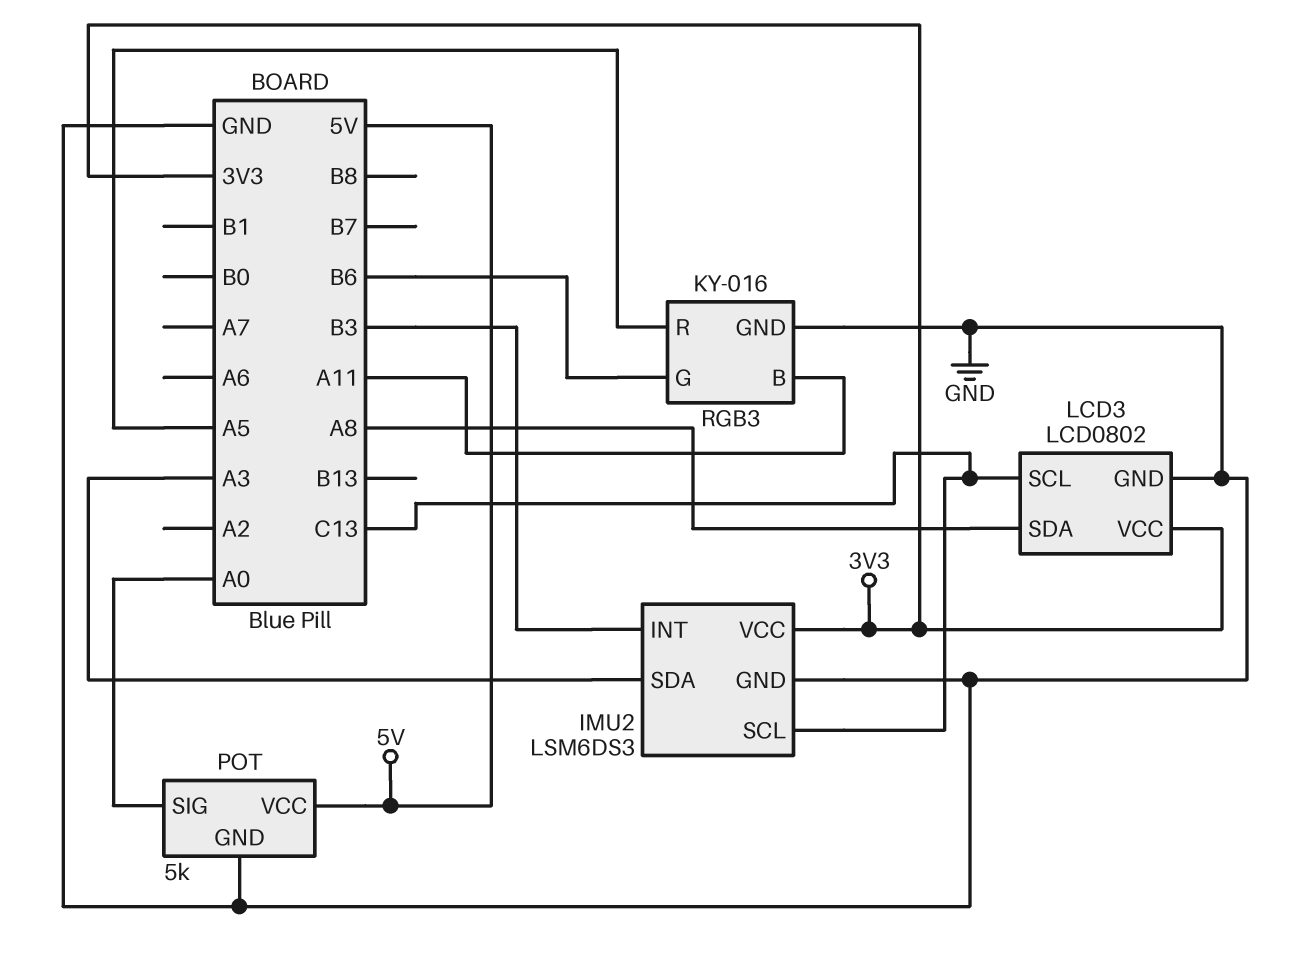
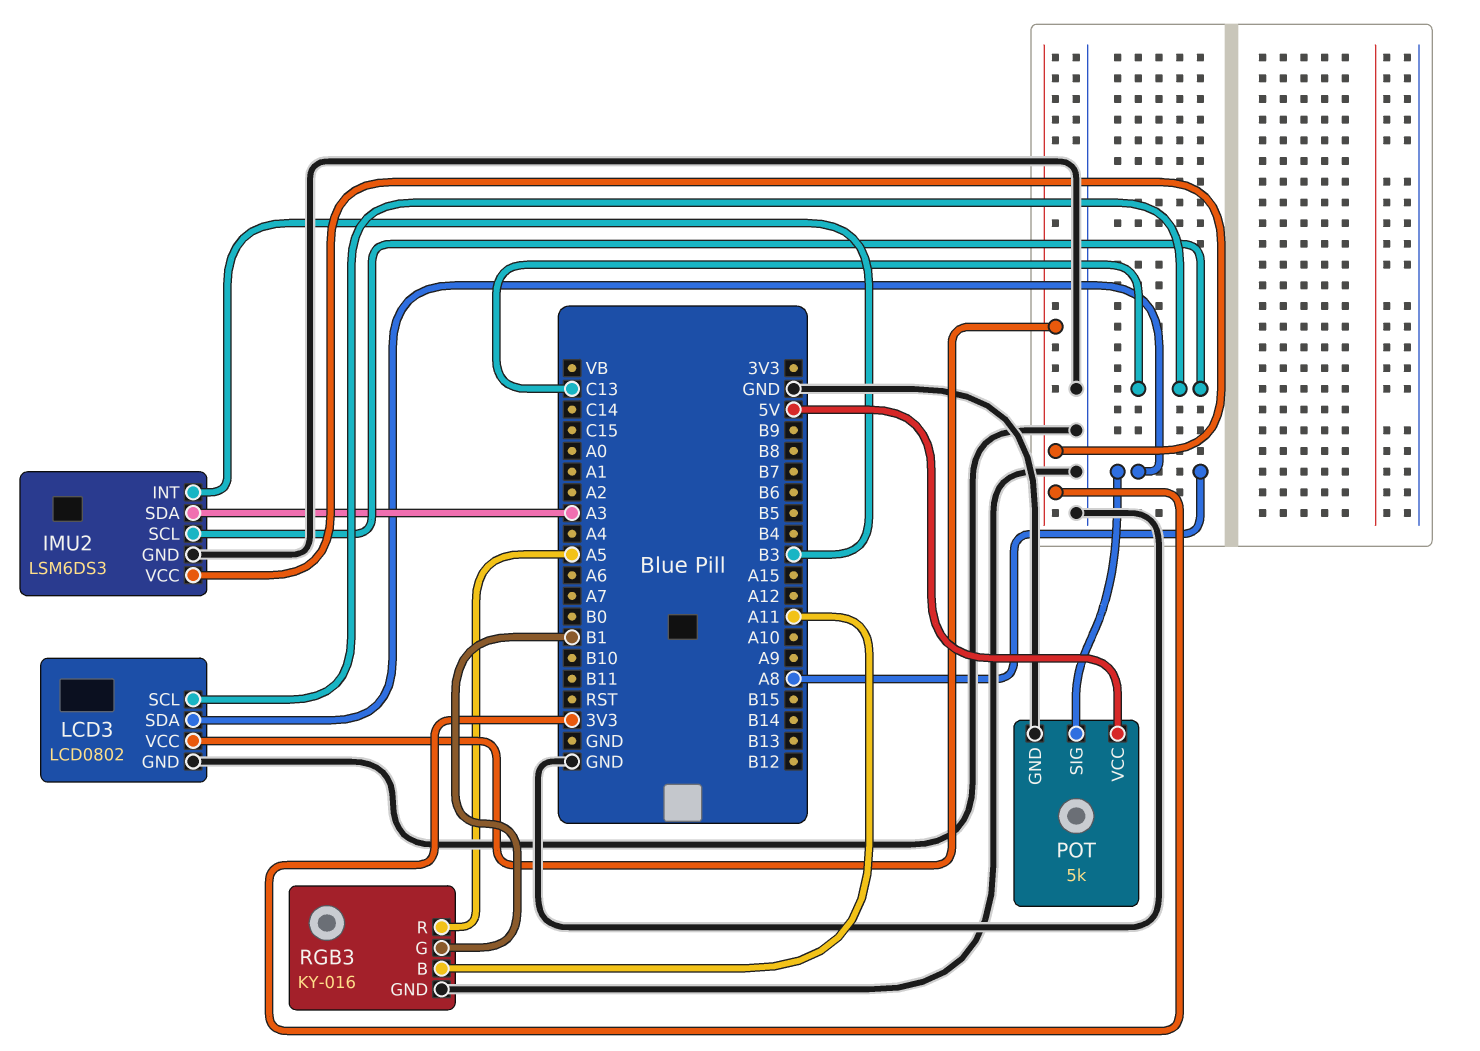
POT pin SIG: A0 -> A8
RGB3 pin G: B6 -> B1

